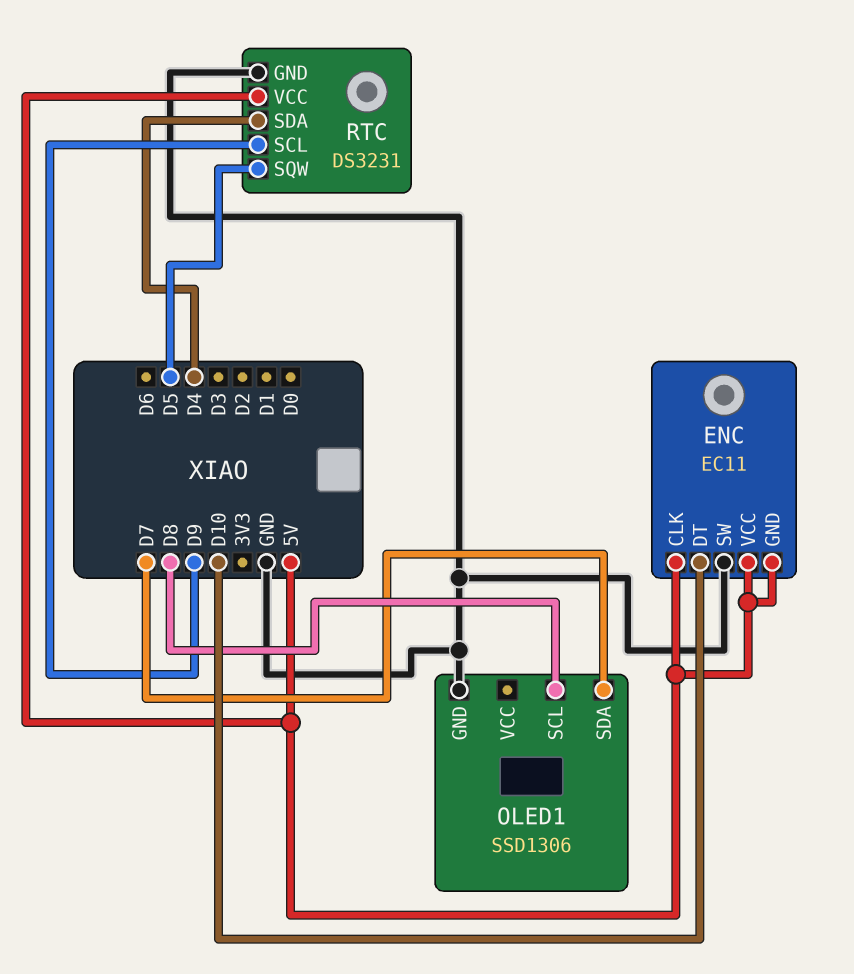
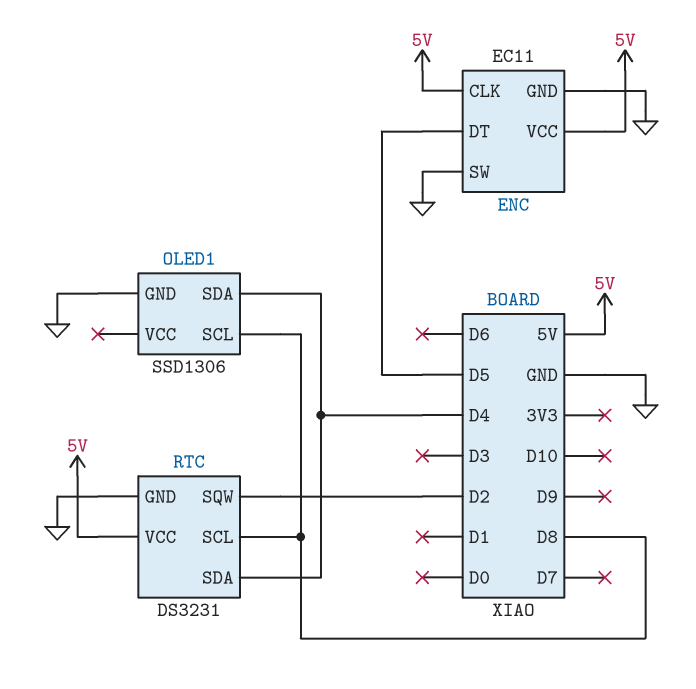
ENC pin DT: D10 -> D5
ENC pin GND: 5V -> GND
OLED1 pin SDA: D7 -> D4
RTC pin SCL: D9 -> D8
RTC pin SQW: D5 -> D2

